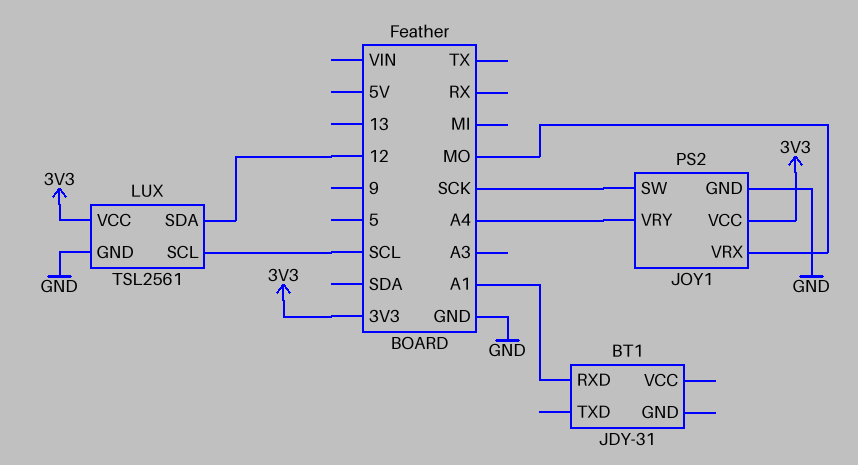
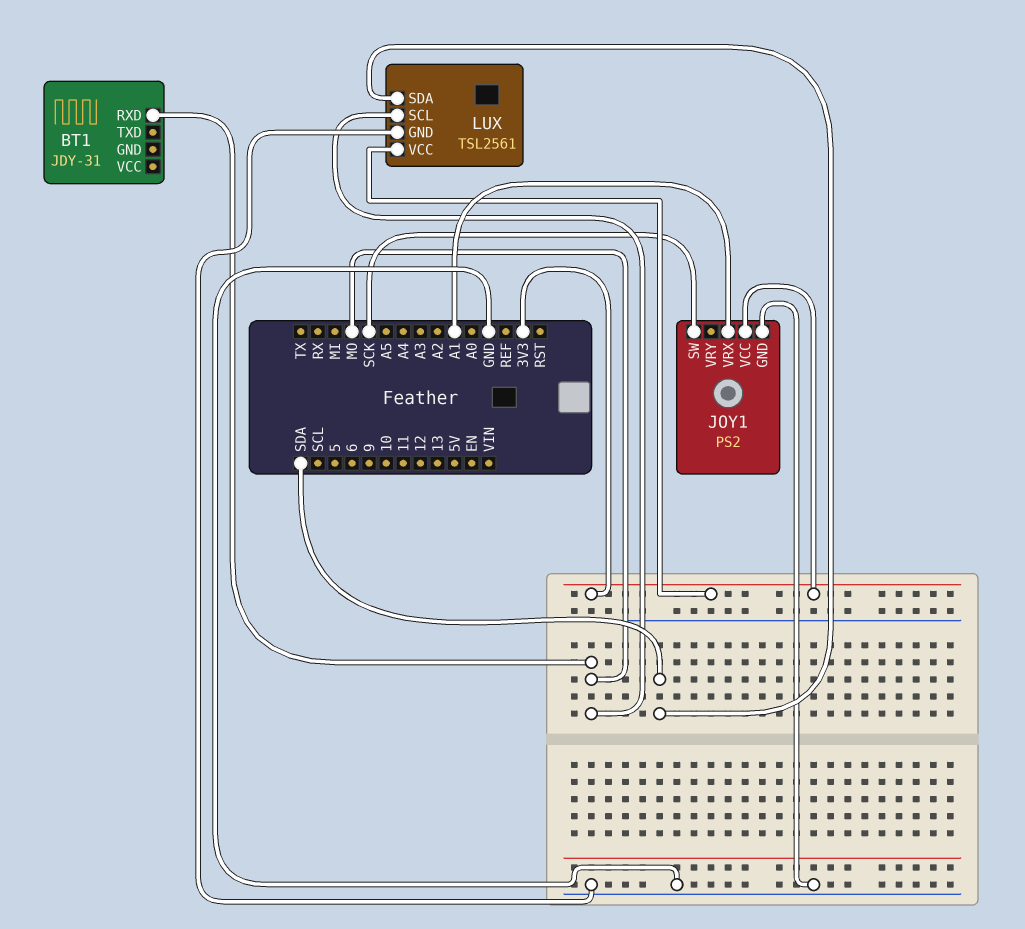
BT1 pin RXD: A1 -> MO
JOY1 pin VRX: MO -> A1
JOY1 pin VRY: A4 -> none
LUX pin SCL: SCL -> MO
LUX pin SDA: 12 -> SDA

